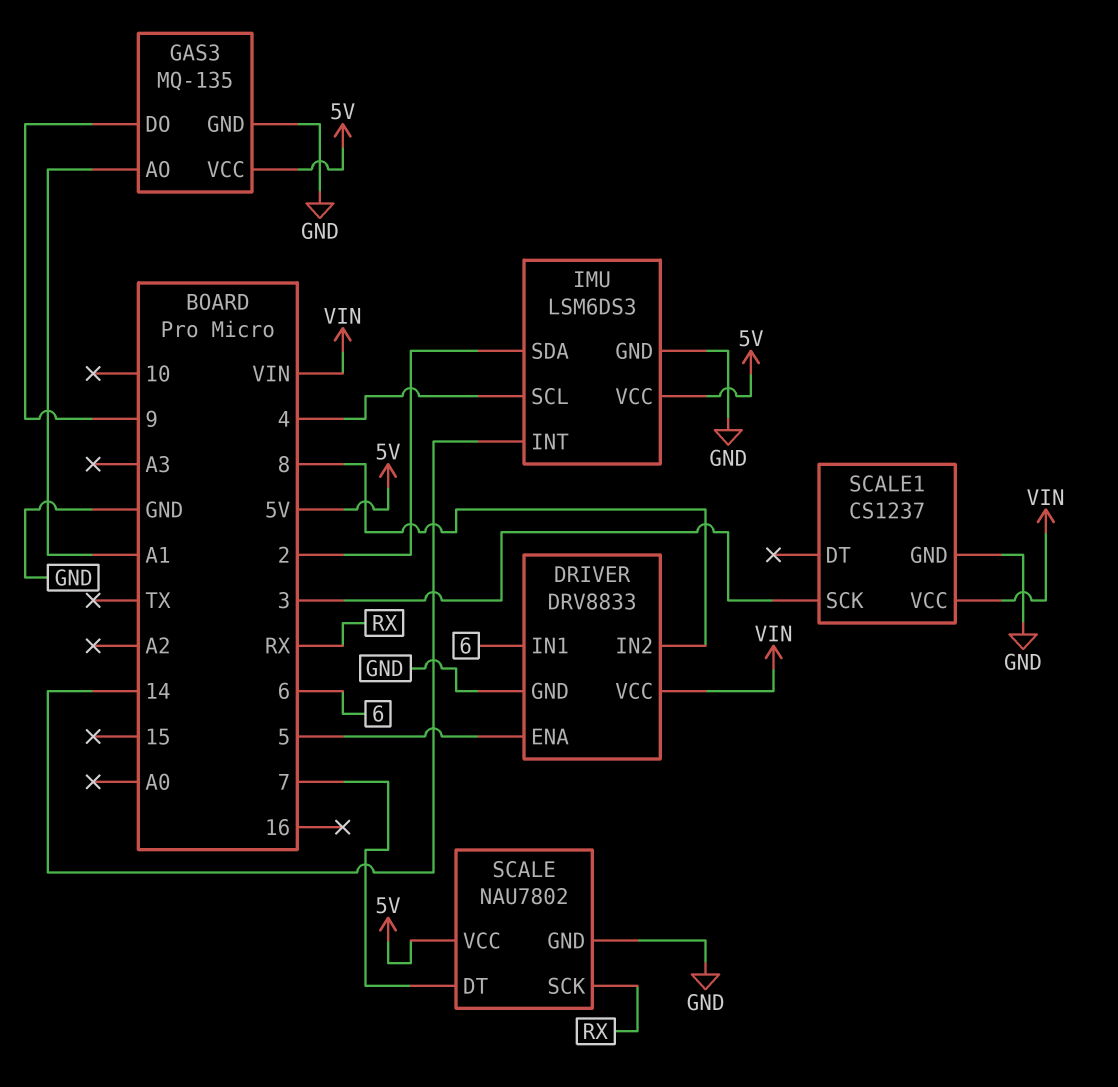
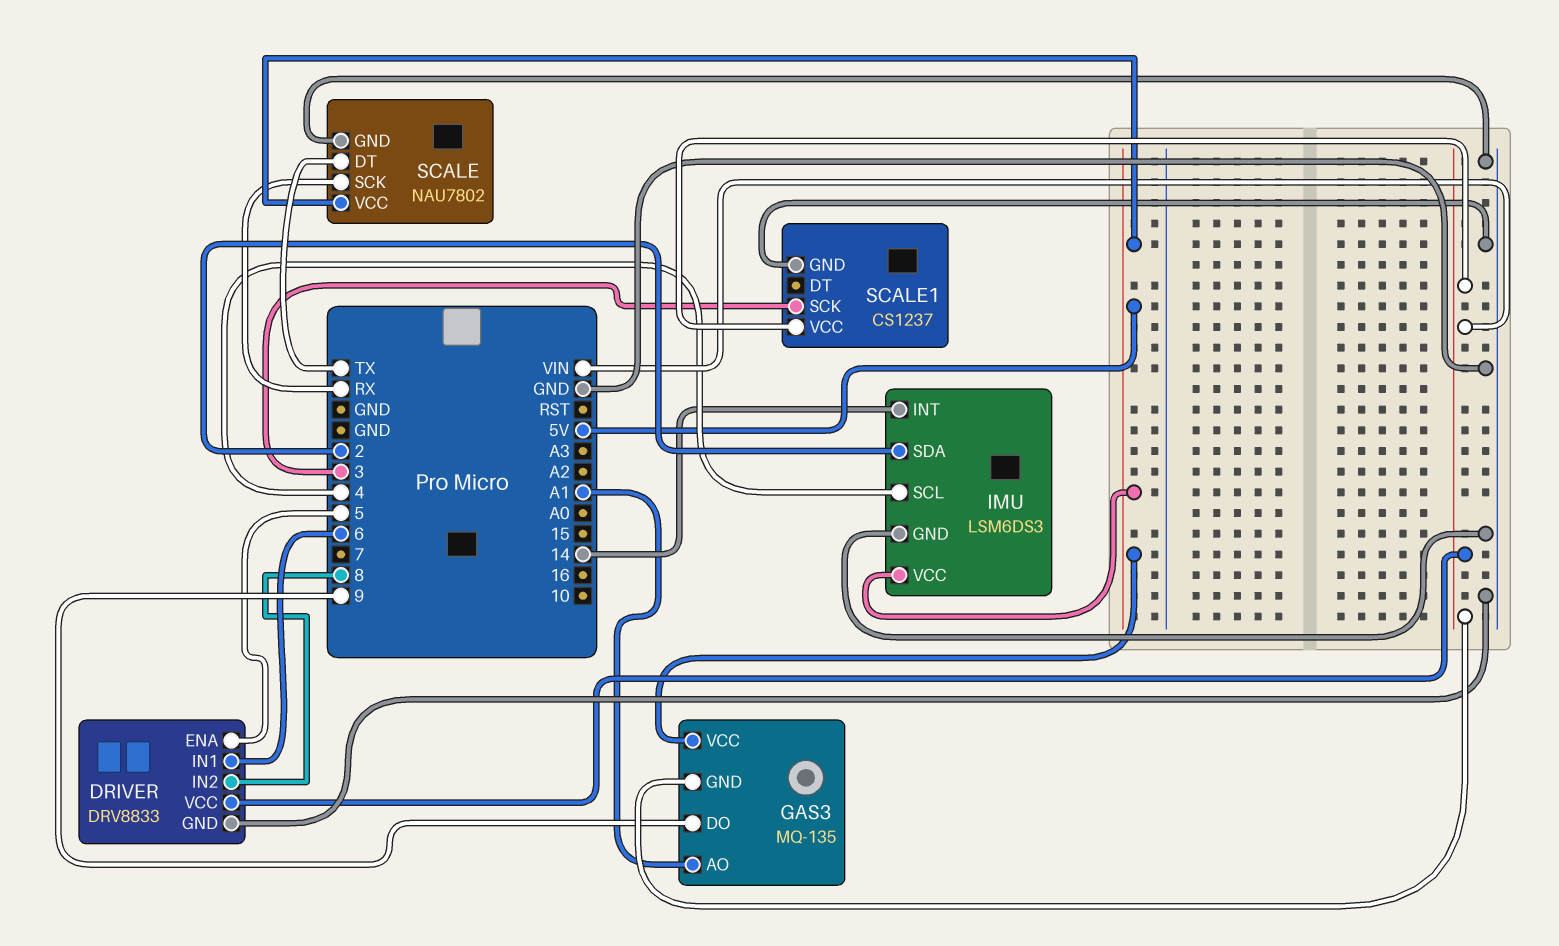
GAS3 pin GND: GND -> VIN
SCALE pin DT: 7 -> TX

